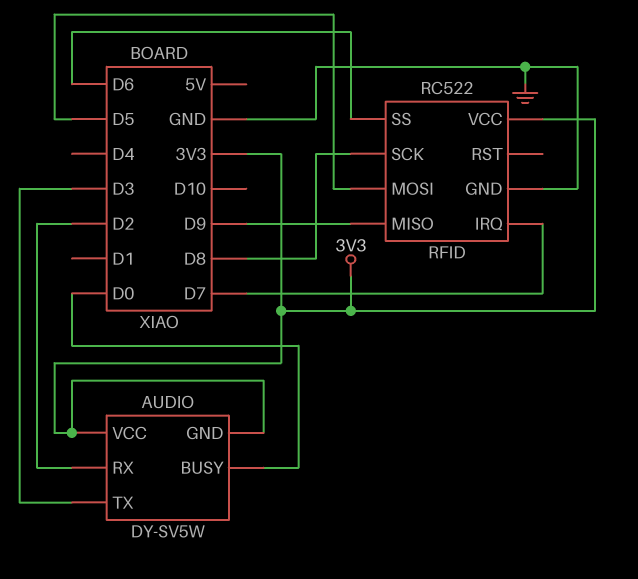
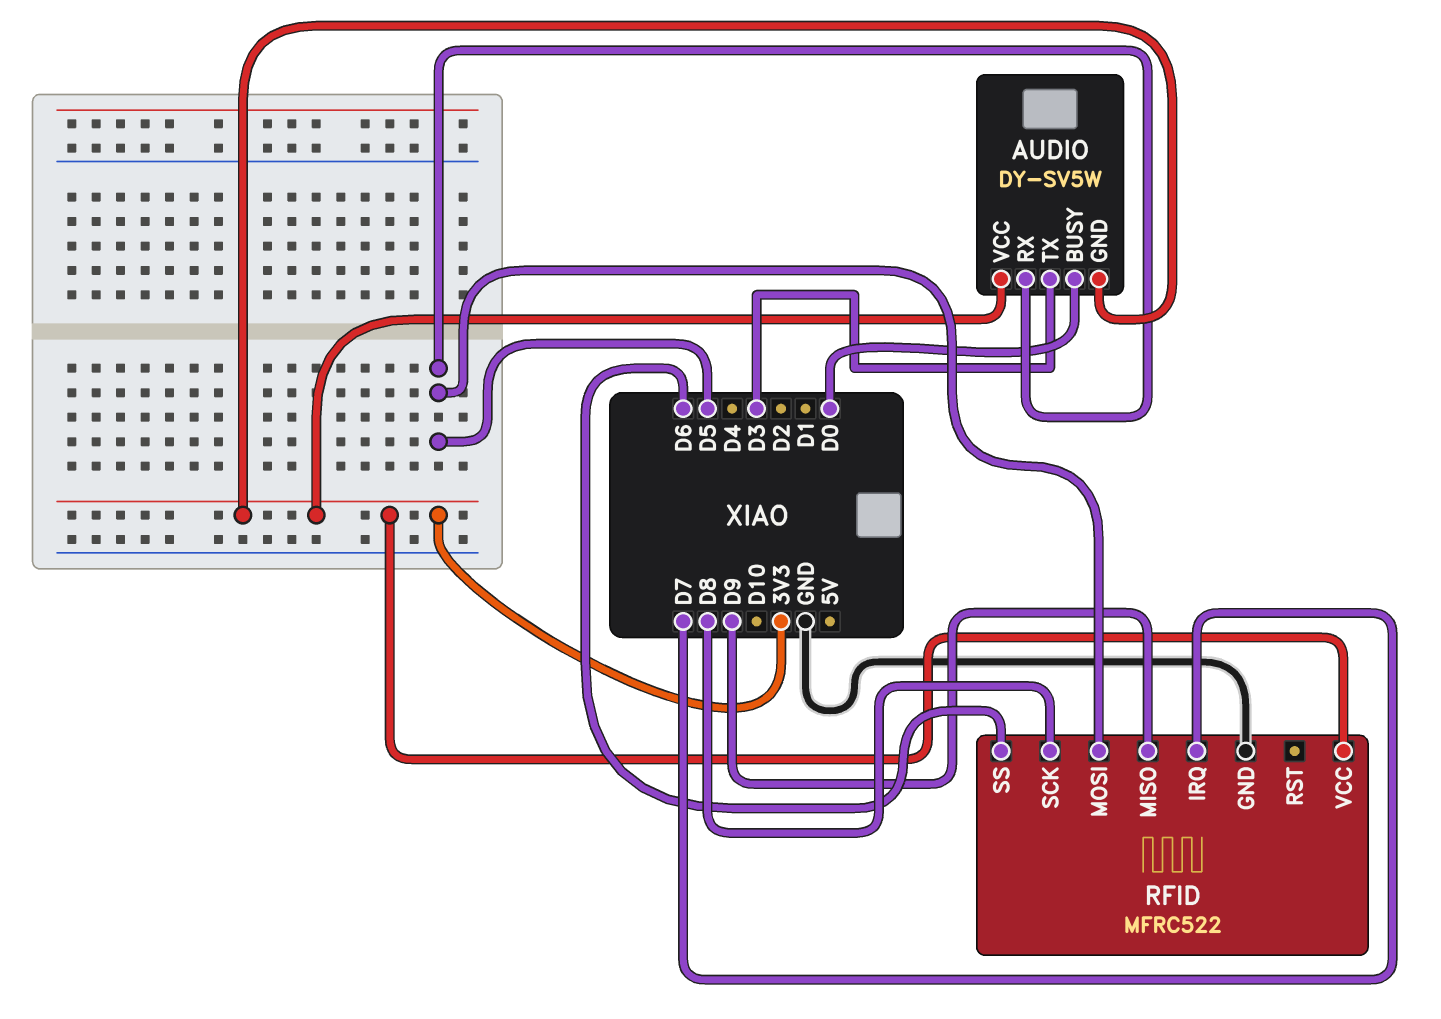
AUDIO pin RX: D2 -> D5
RFID: RC522 -> MFRC522

